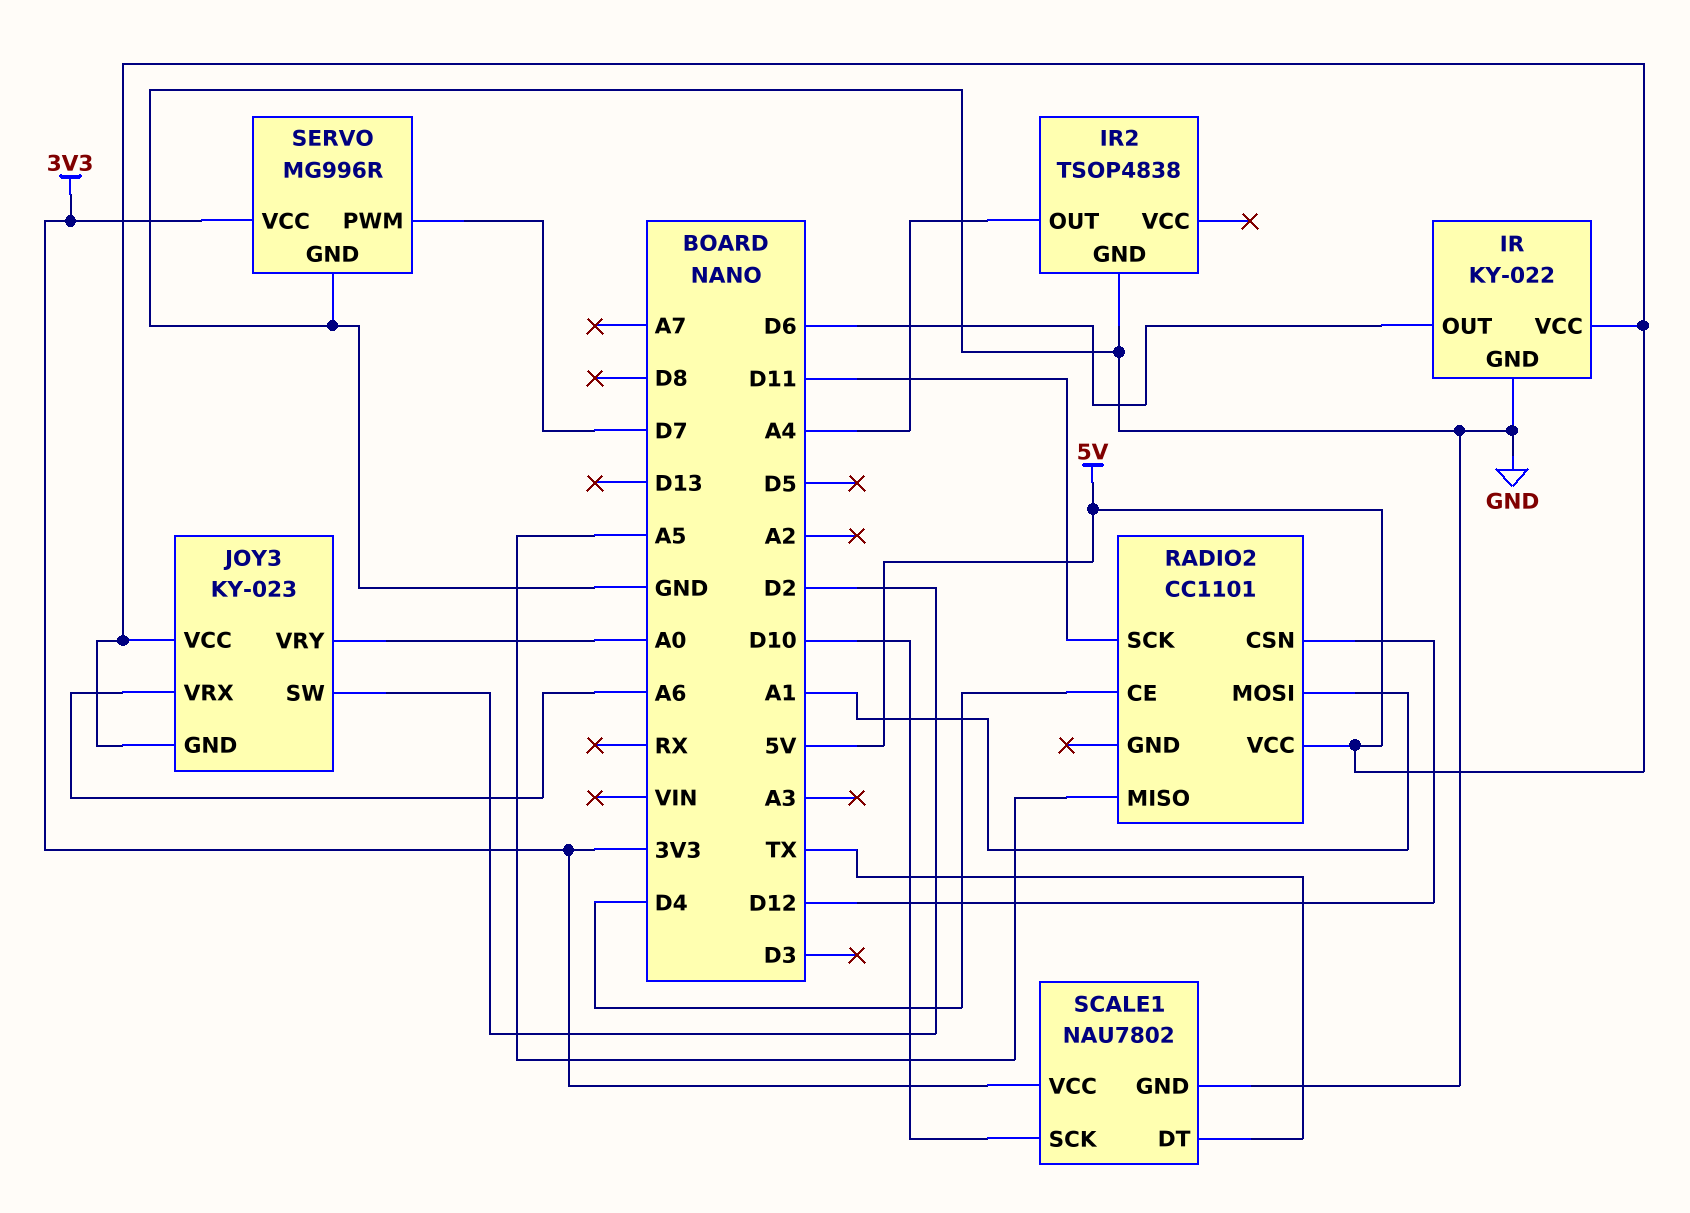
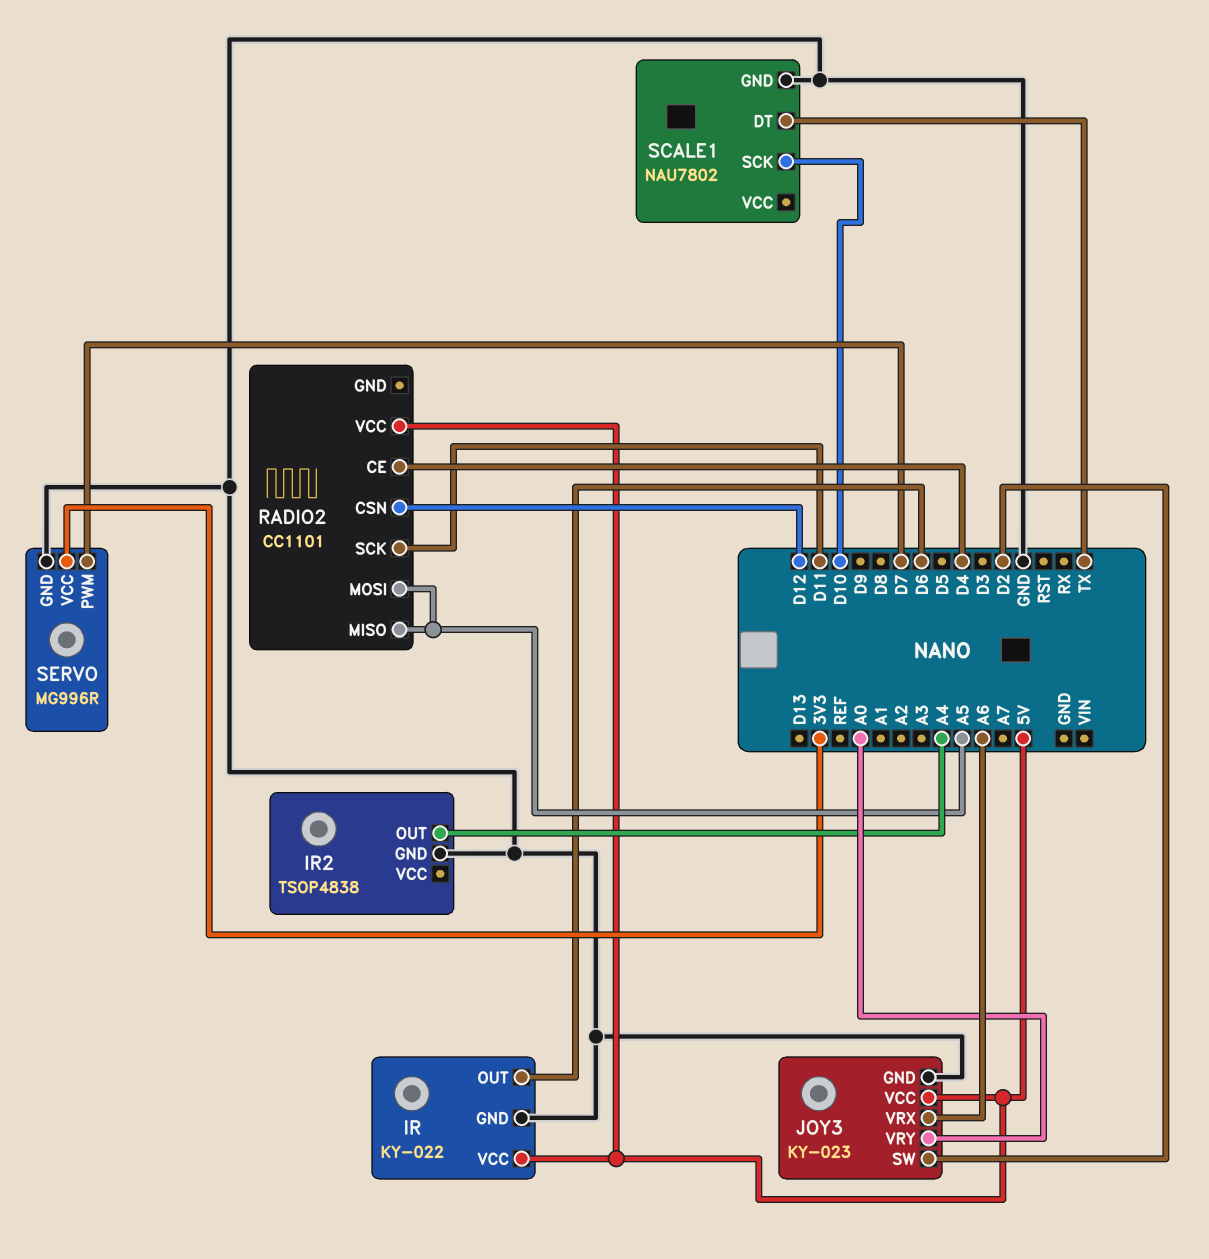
JOY3 pin GND: 5V -> GND
RADIO2 pin MOSI: A1 -> A5
SCALE1 pin VCC: 3V3 -> none

